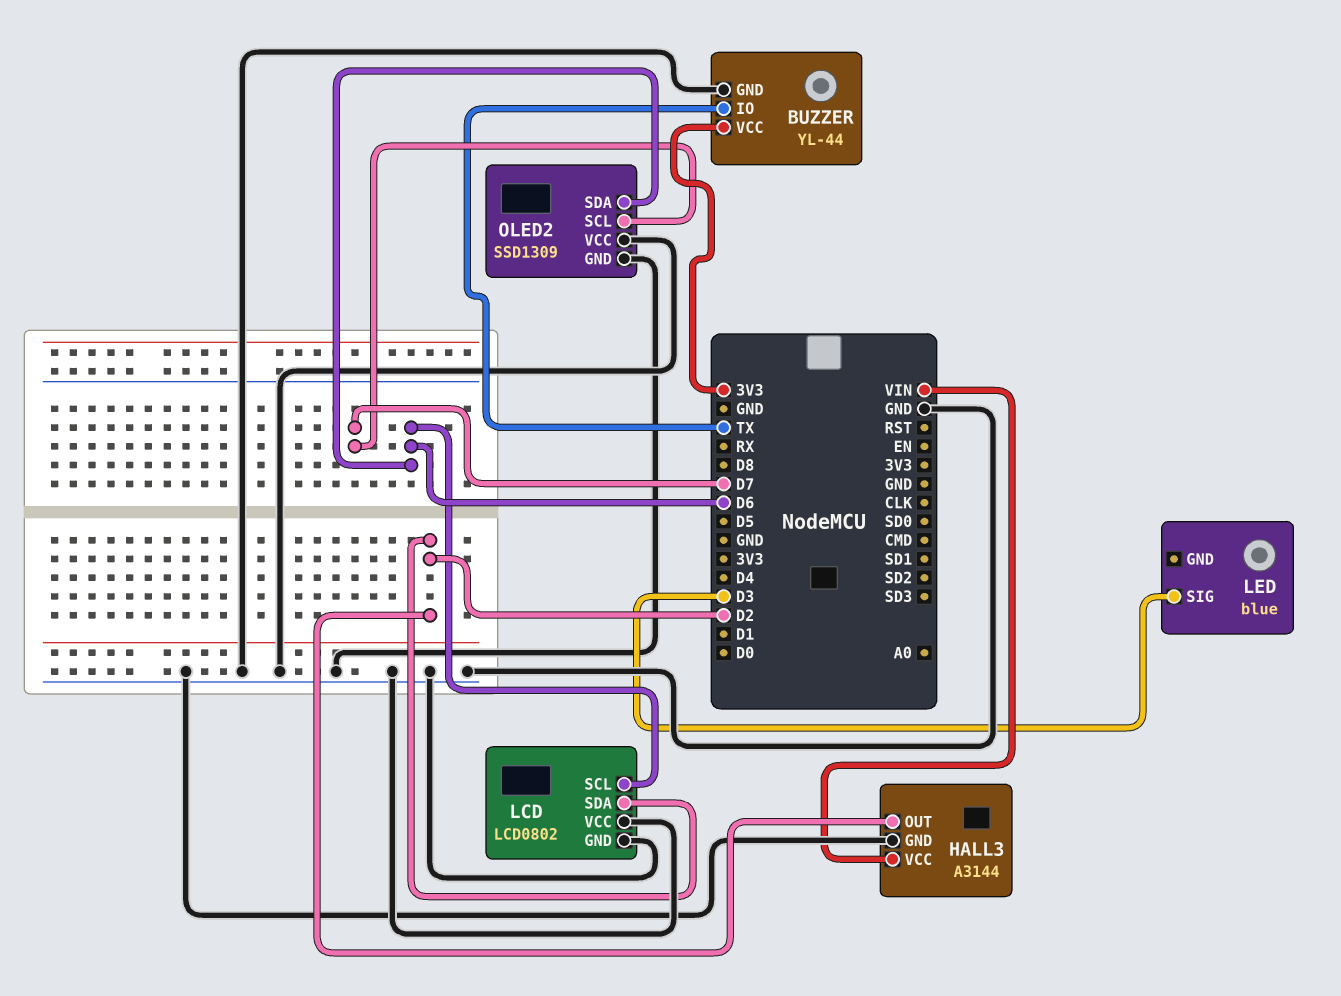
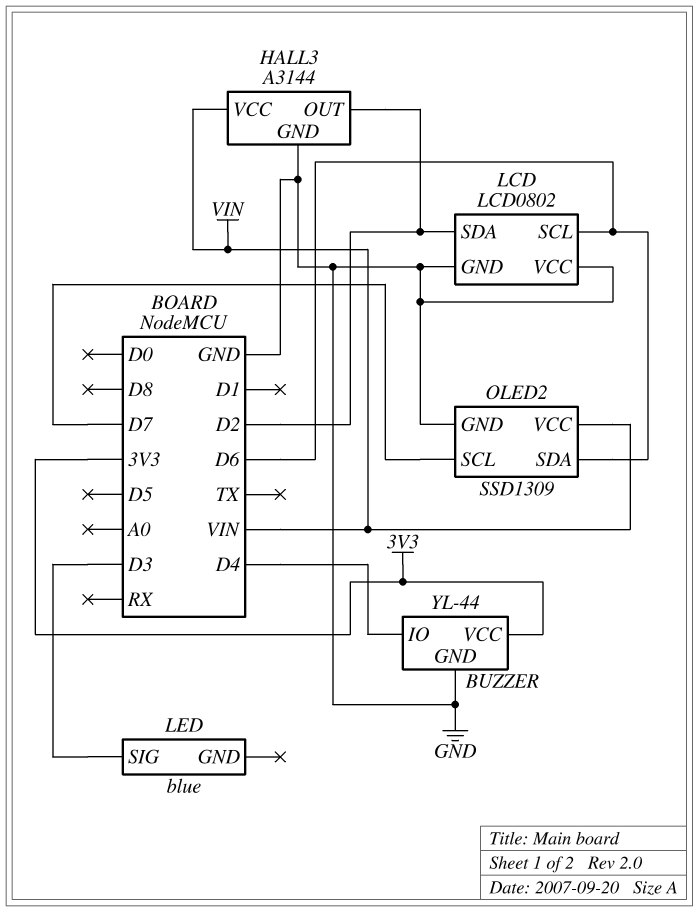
BUZZER pin IO: TX -> D4
OLED2 pin VCC: GND -> VIN

